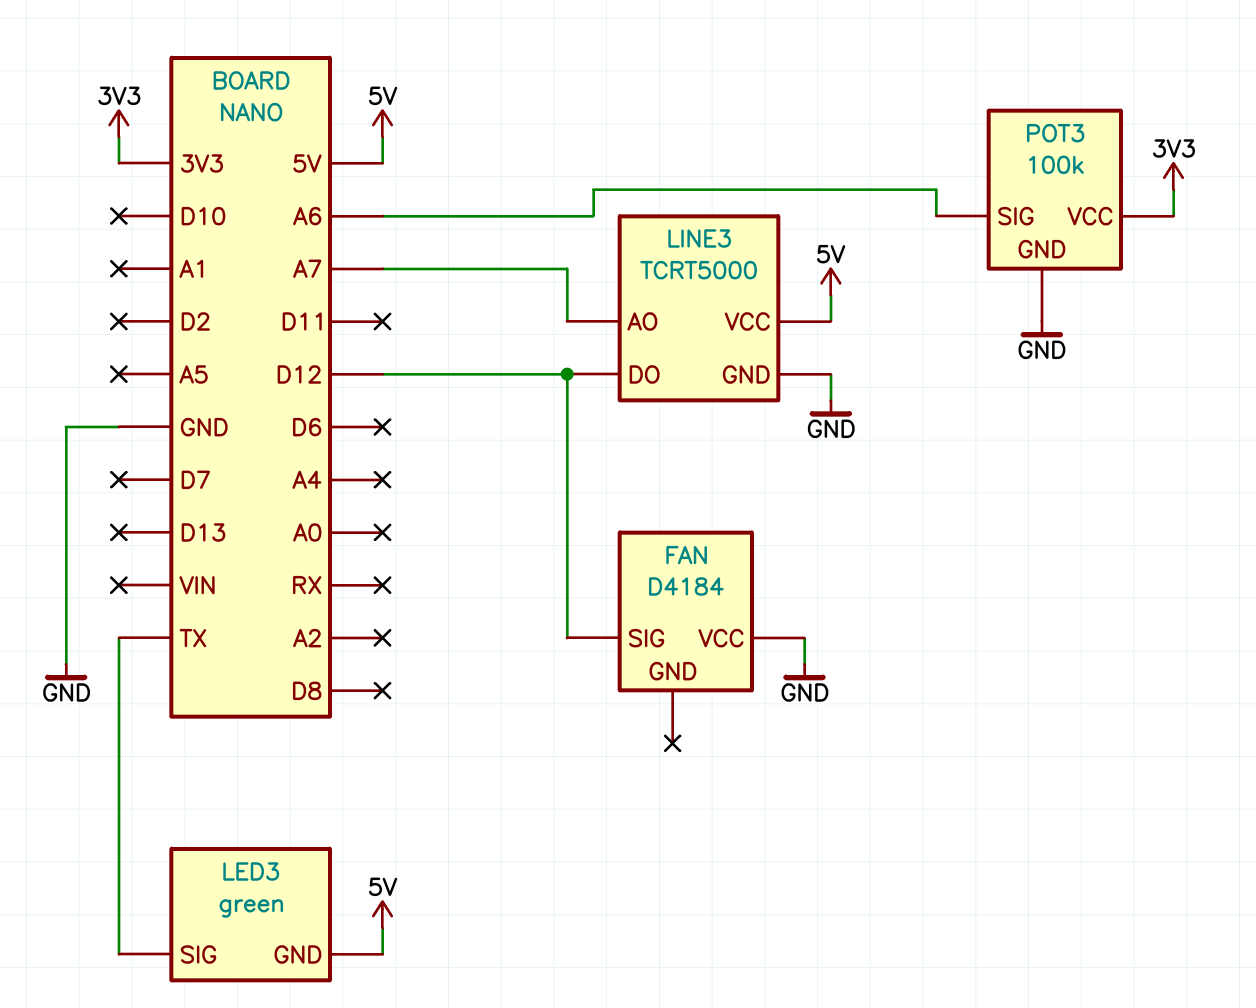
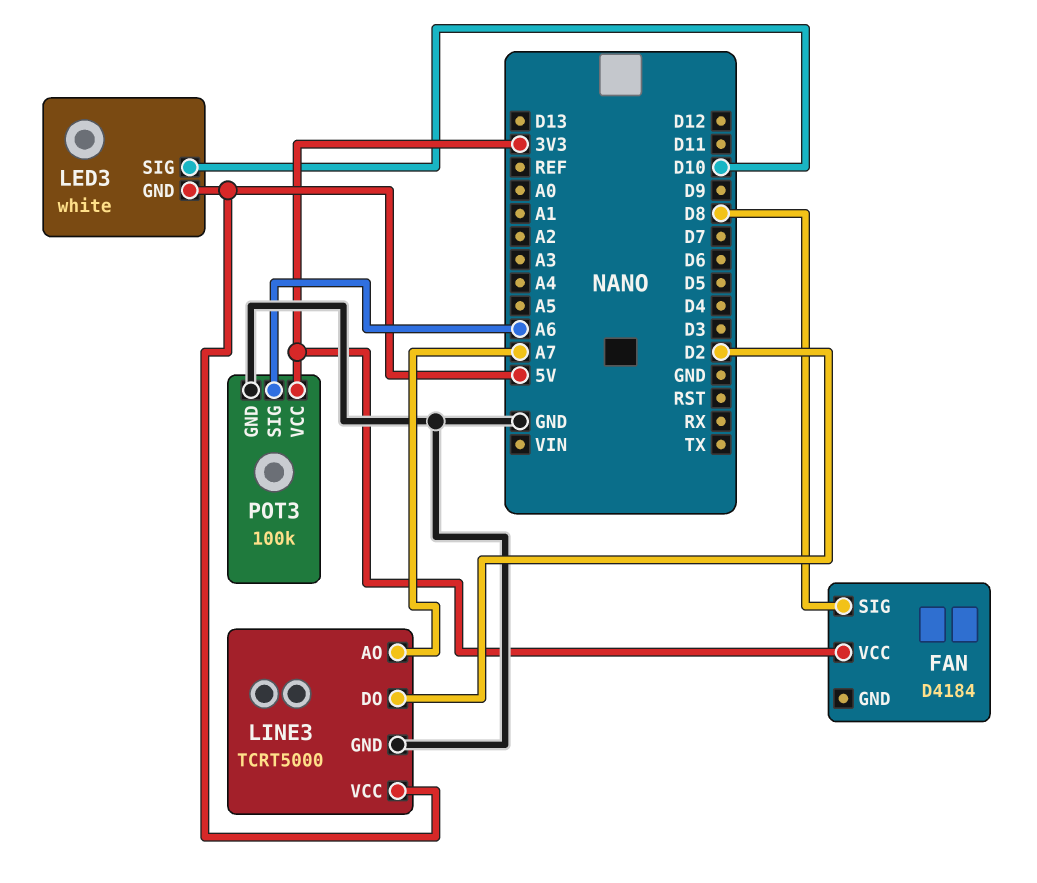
FAN pin SIG: D12 -> D8
FAN pin VCC: GND -> 3V3
LED3: green -> white
LED3 pin SIG: TX -> D10
LINE3 pin DO: D12 -> D2

